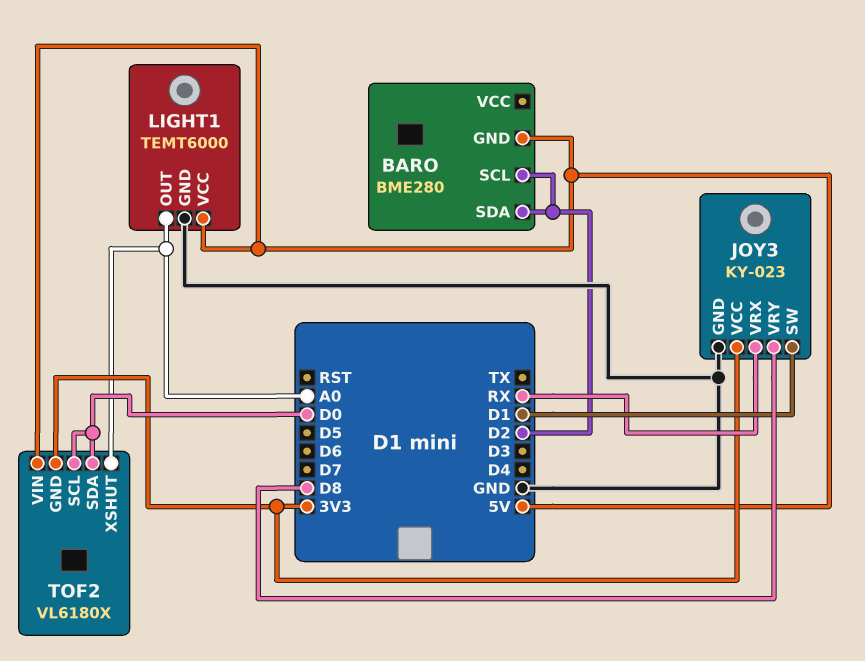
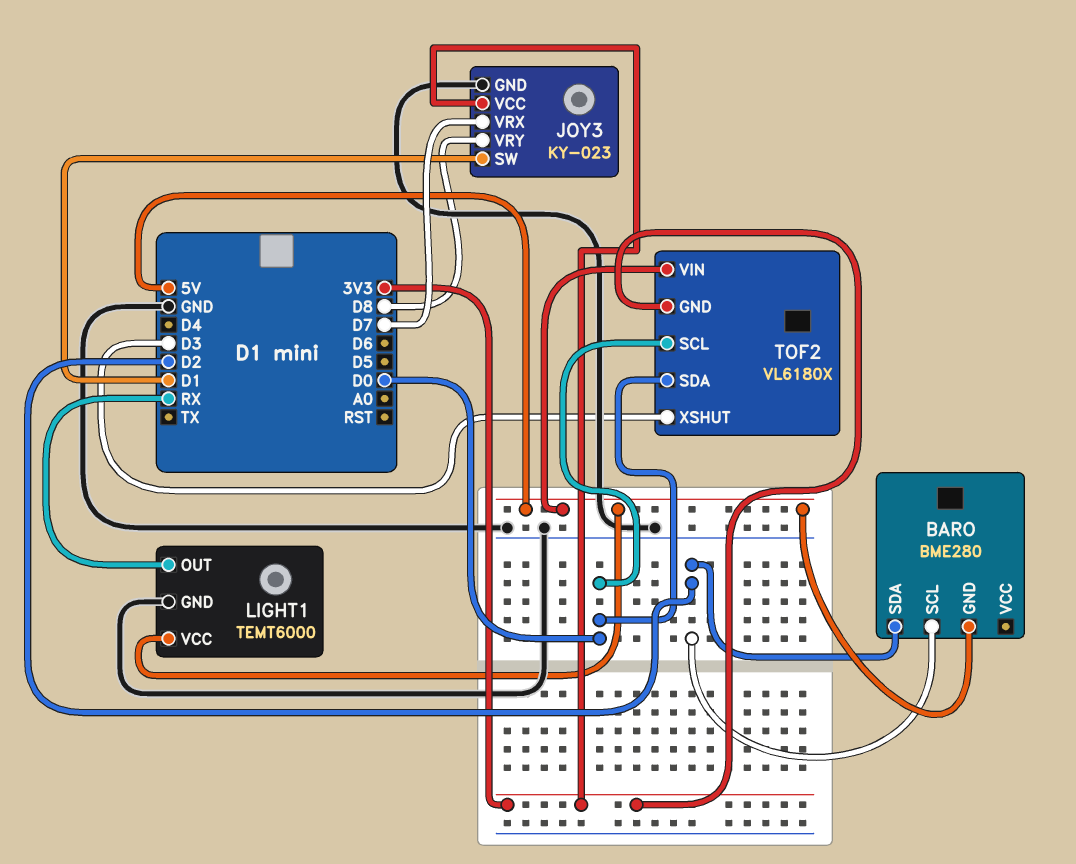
JOY3 pin VRX: RX -> D7
LIGHT1 pin OUT: A0 -> RX
TOF2 pin XSHUT: A0 -> D3

